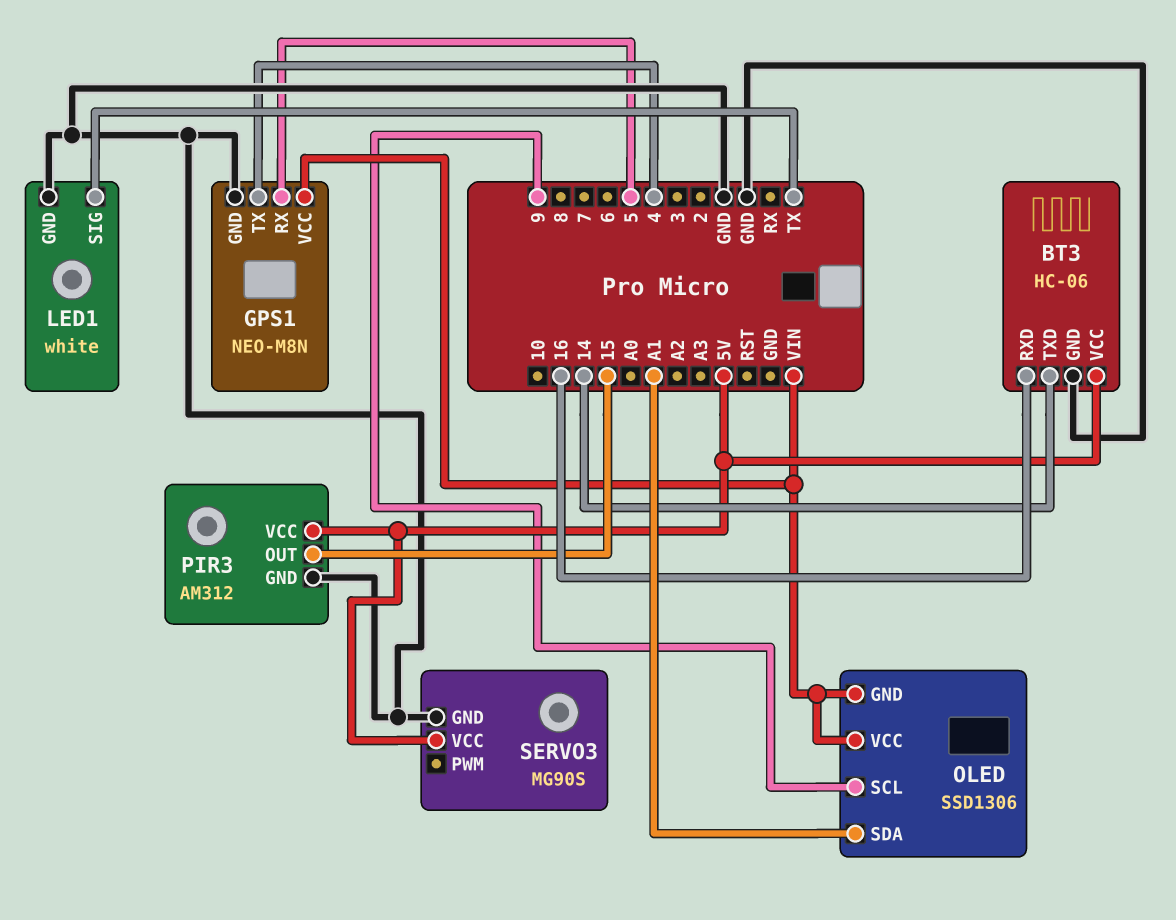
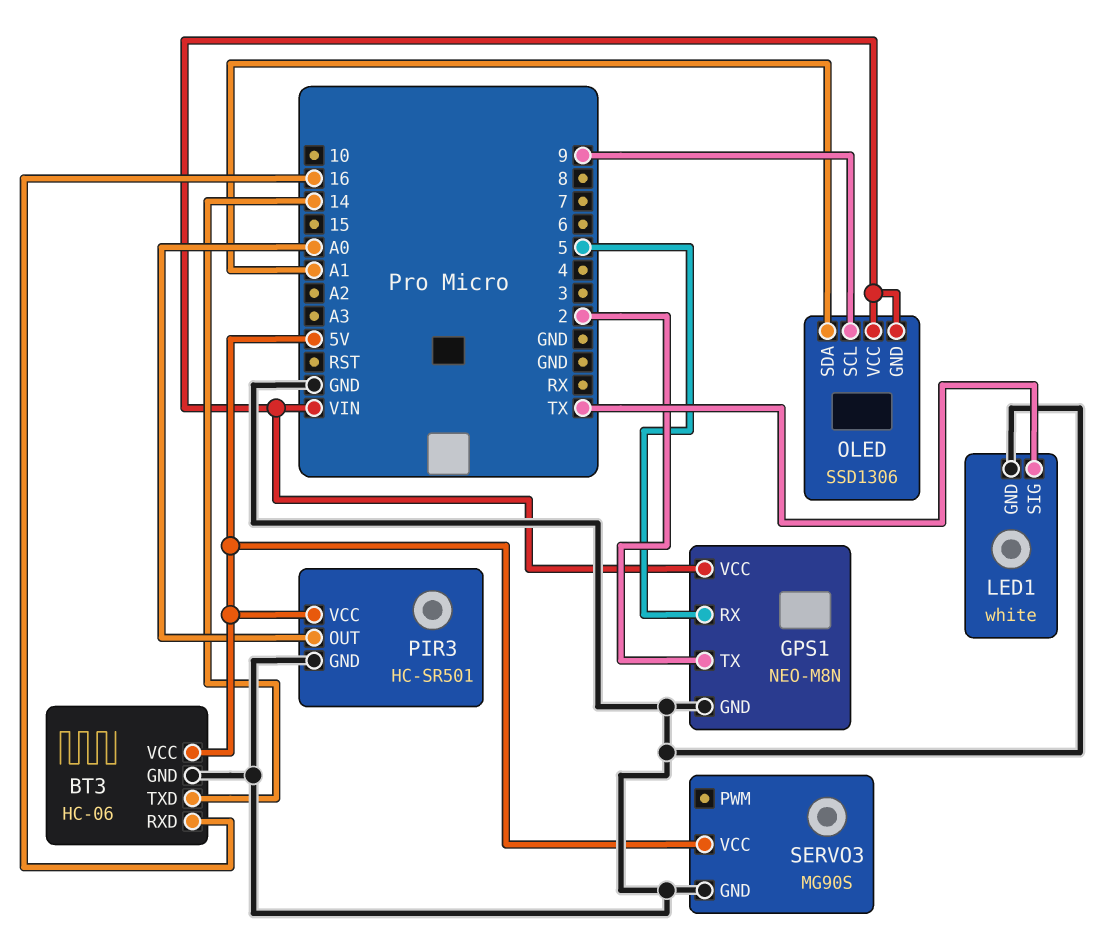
GPS1 pin TX: 4 -> 2
PIR3: AM312 -> HC-SR501
PIR3 pin OUT: 15 -> A0

